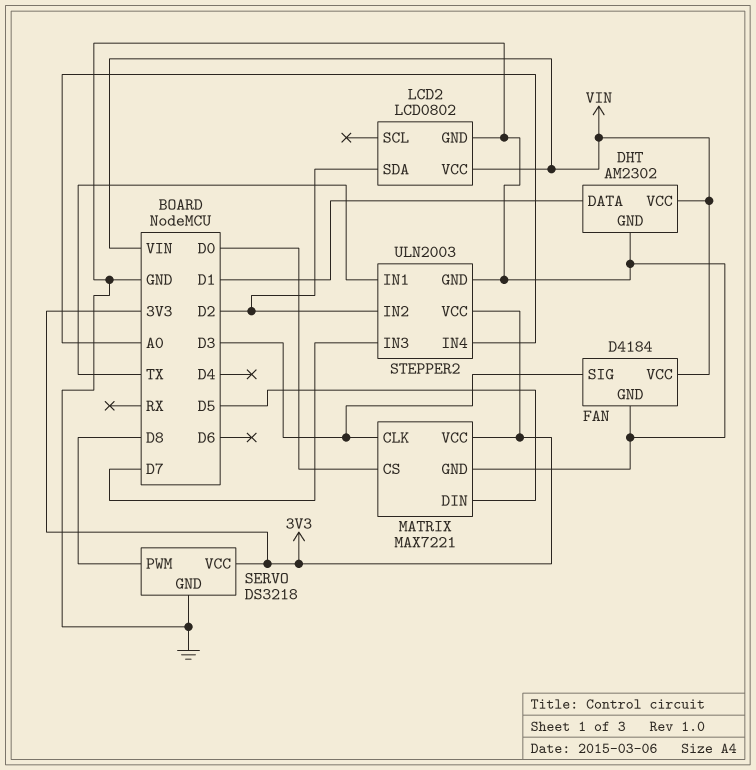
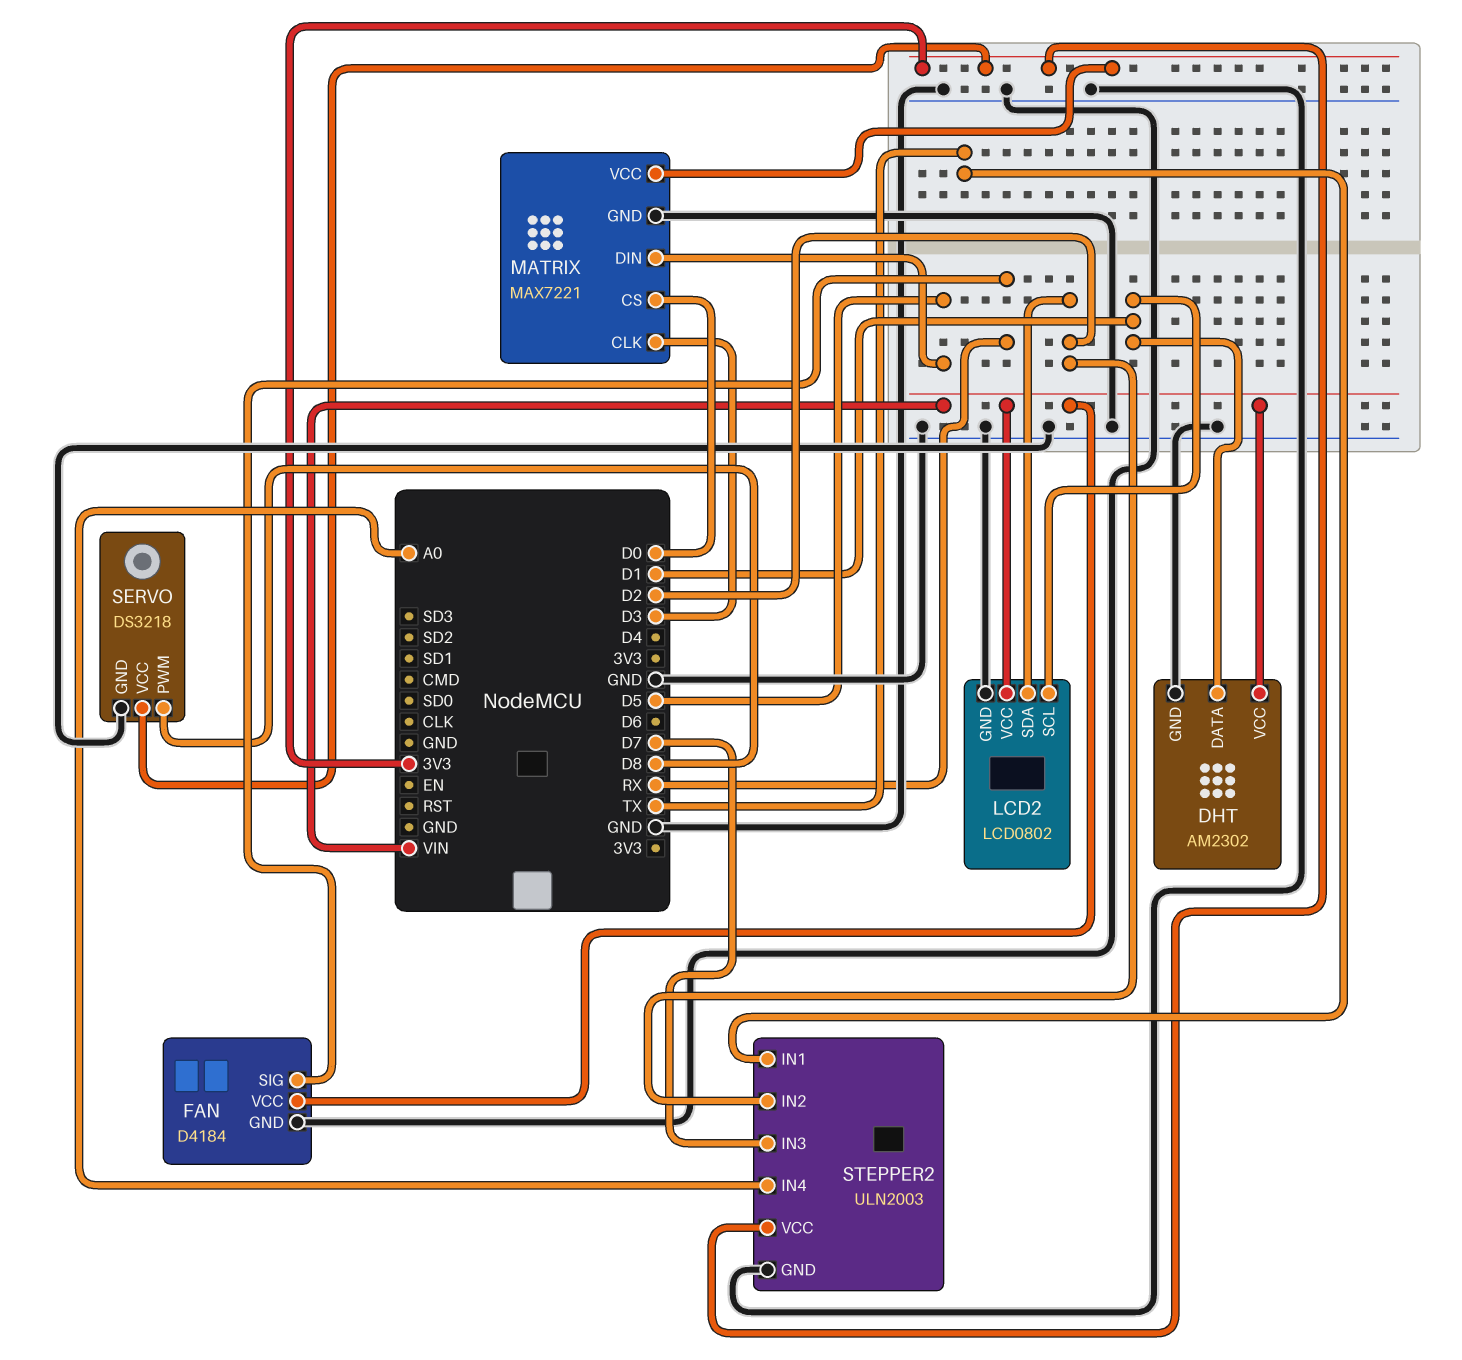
FAN pin SIG: D3 -> RX
LCD2 pin SCL: none -> D1

